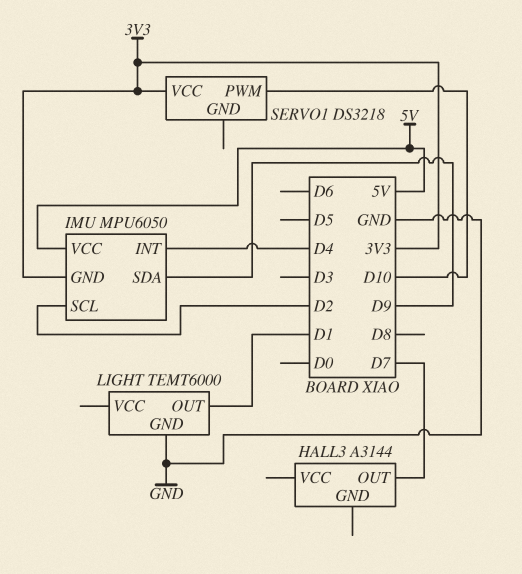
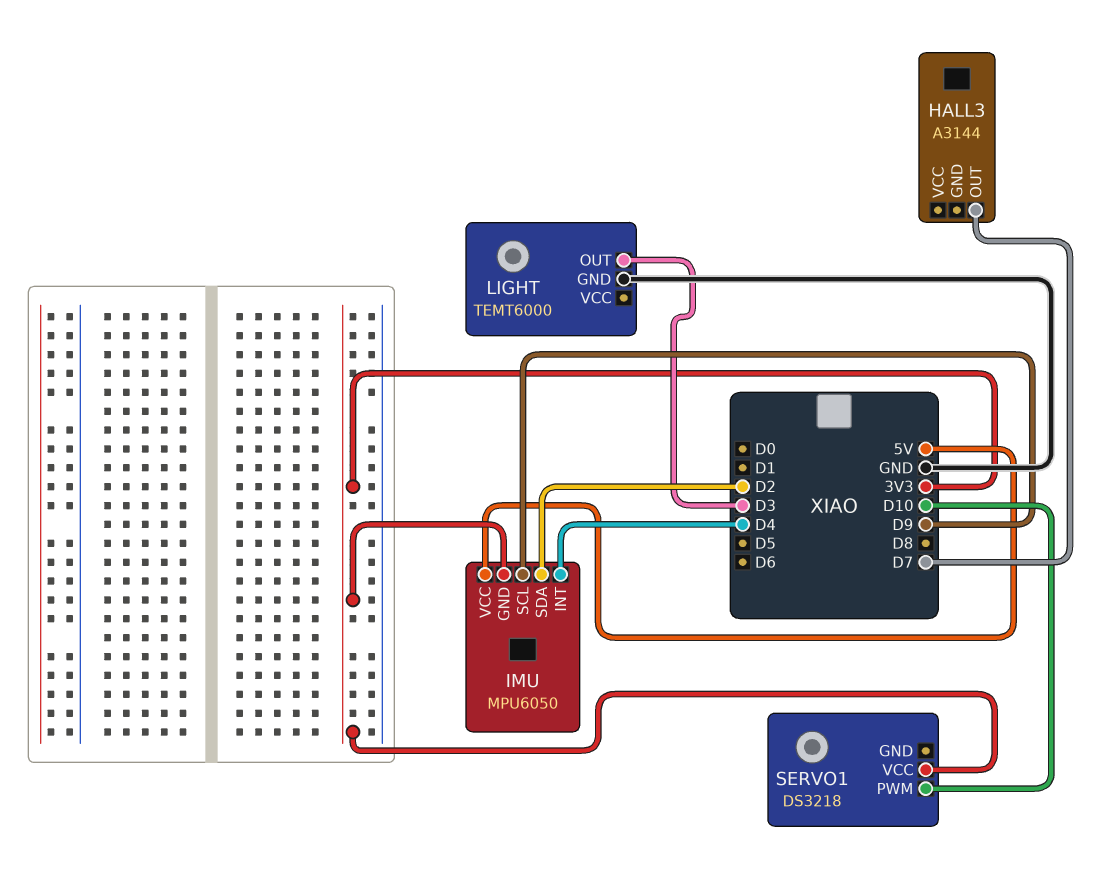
IMU pin SCL: D2 -> D9
IMU pin SDA: D9 -> D2
LIGHT pin OUT: D1 -> D3

